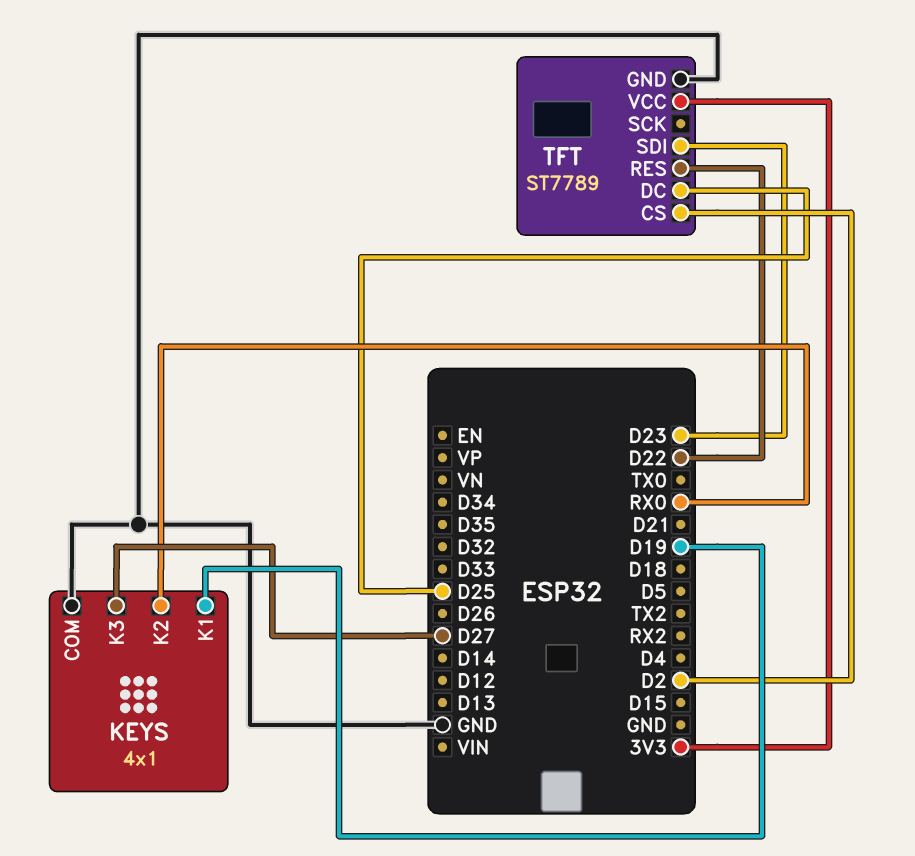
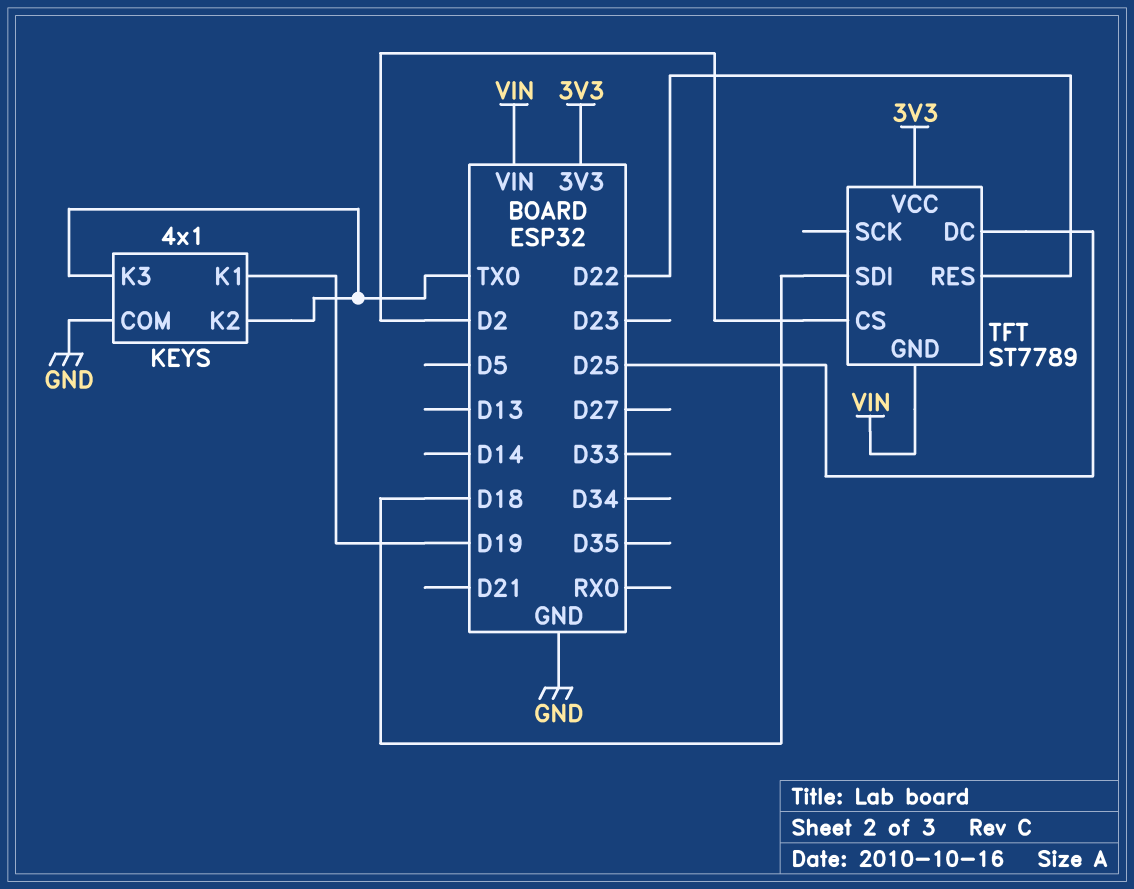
KEYS pin K2: RX0 -> TX0
KEYS pin K3: D27 -> TX0
TFT pin GND: GND -> VIN
TFT pin SDI: D23 -> D18

